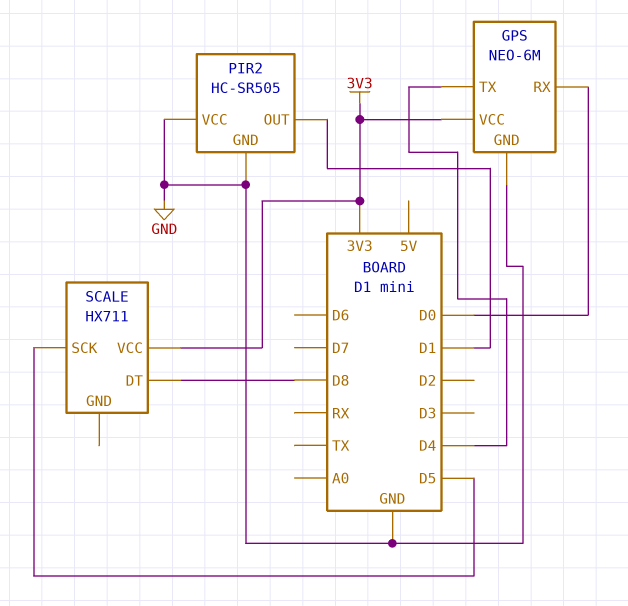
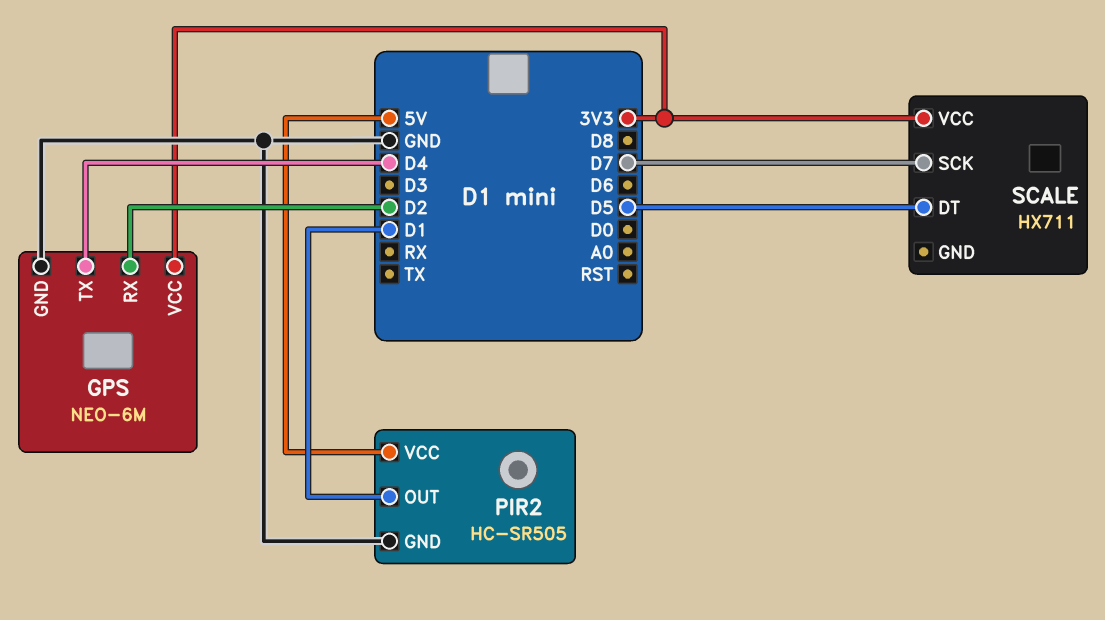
GPS pin RX: D0 -> D2
PIR2 pin VCC: GND -> 5V
SCALE pin DT: D8 -> D5
SCALE pin SCK: D5 -> D7

